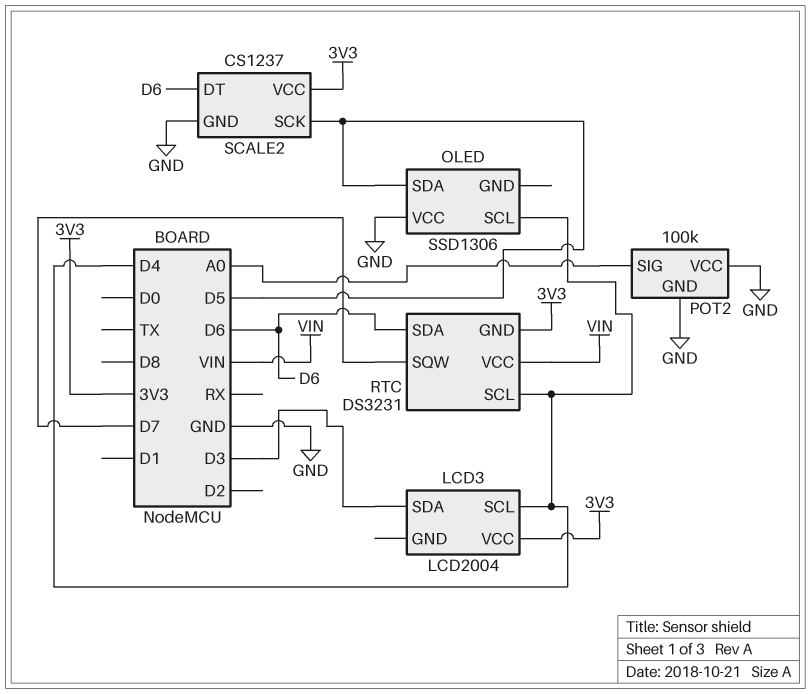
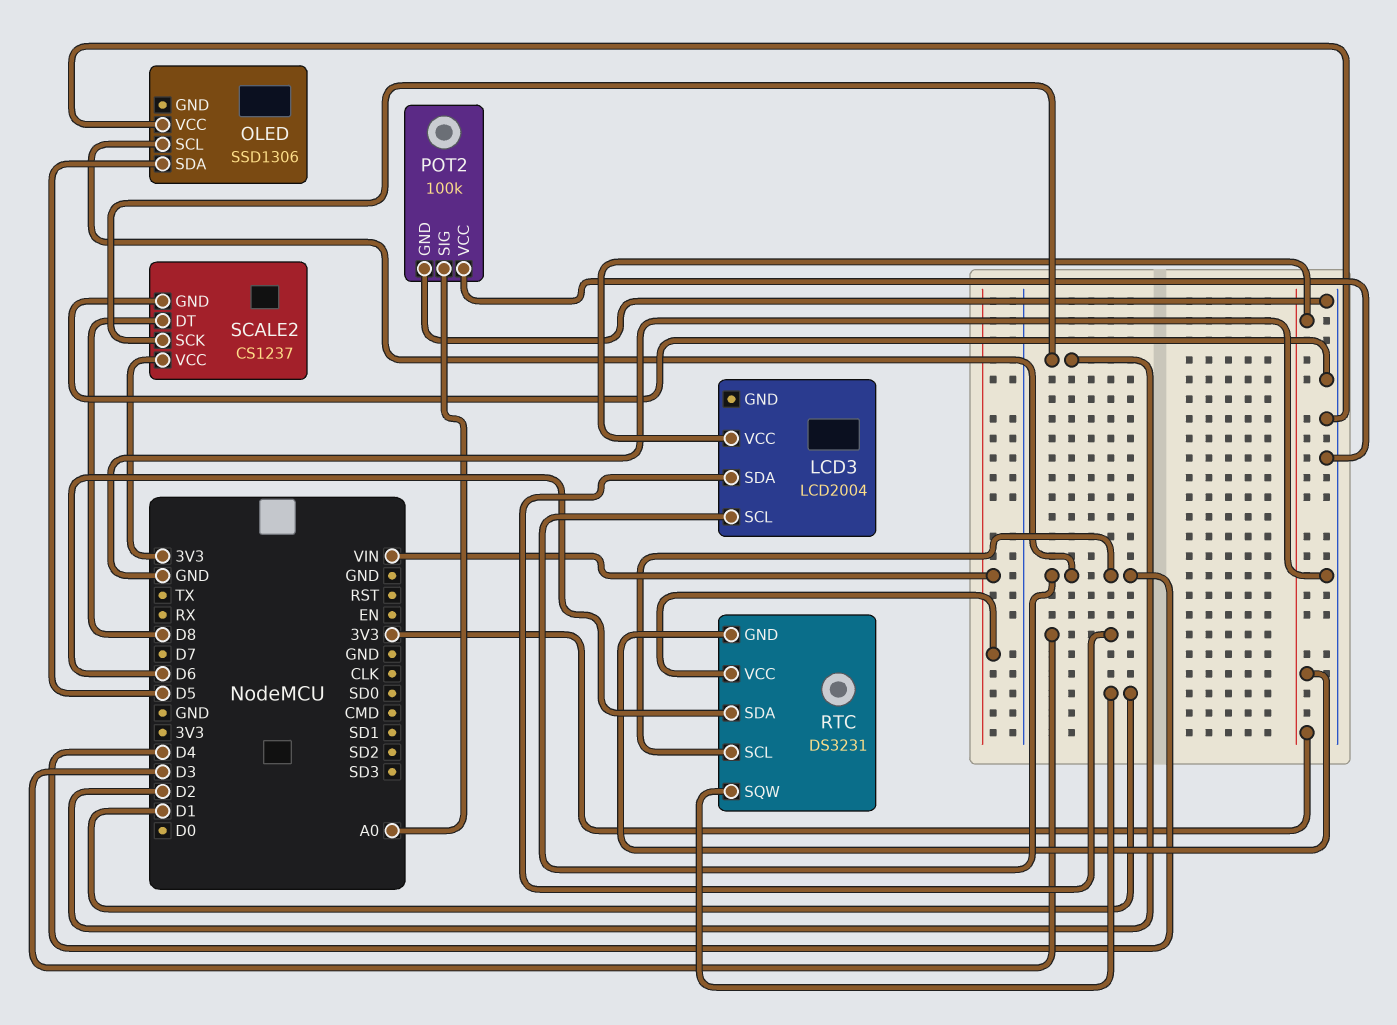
RTC pin SQW: D7 -> D1
SCALE2 pin DT: D6 -> D8
SCALE2 pin SCK: D5 -> D2

